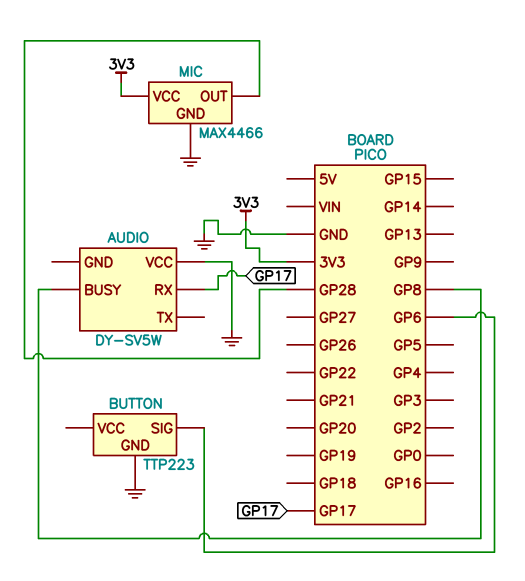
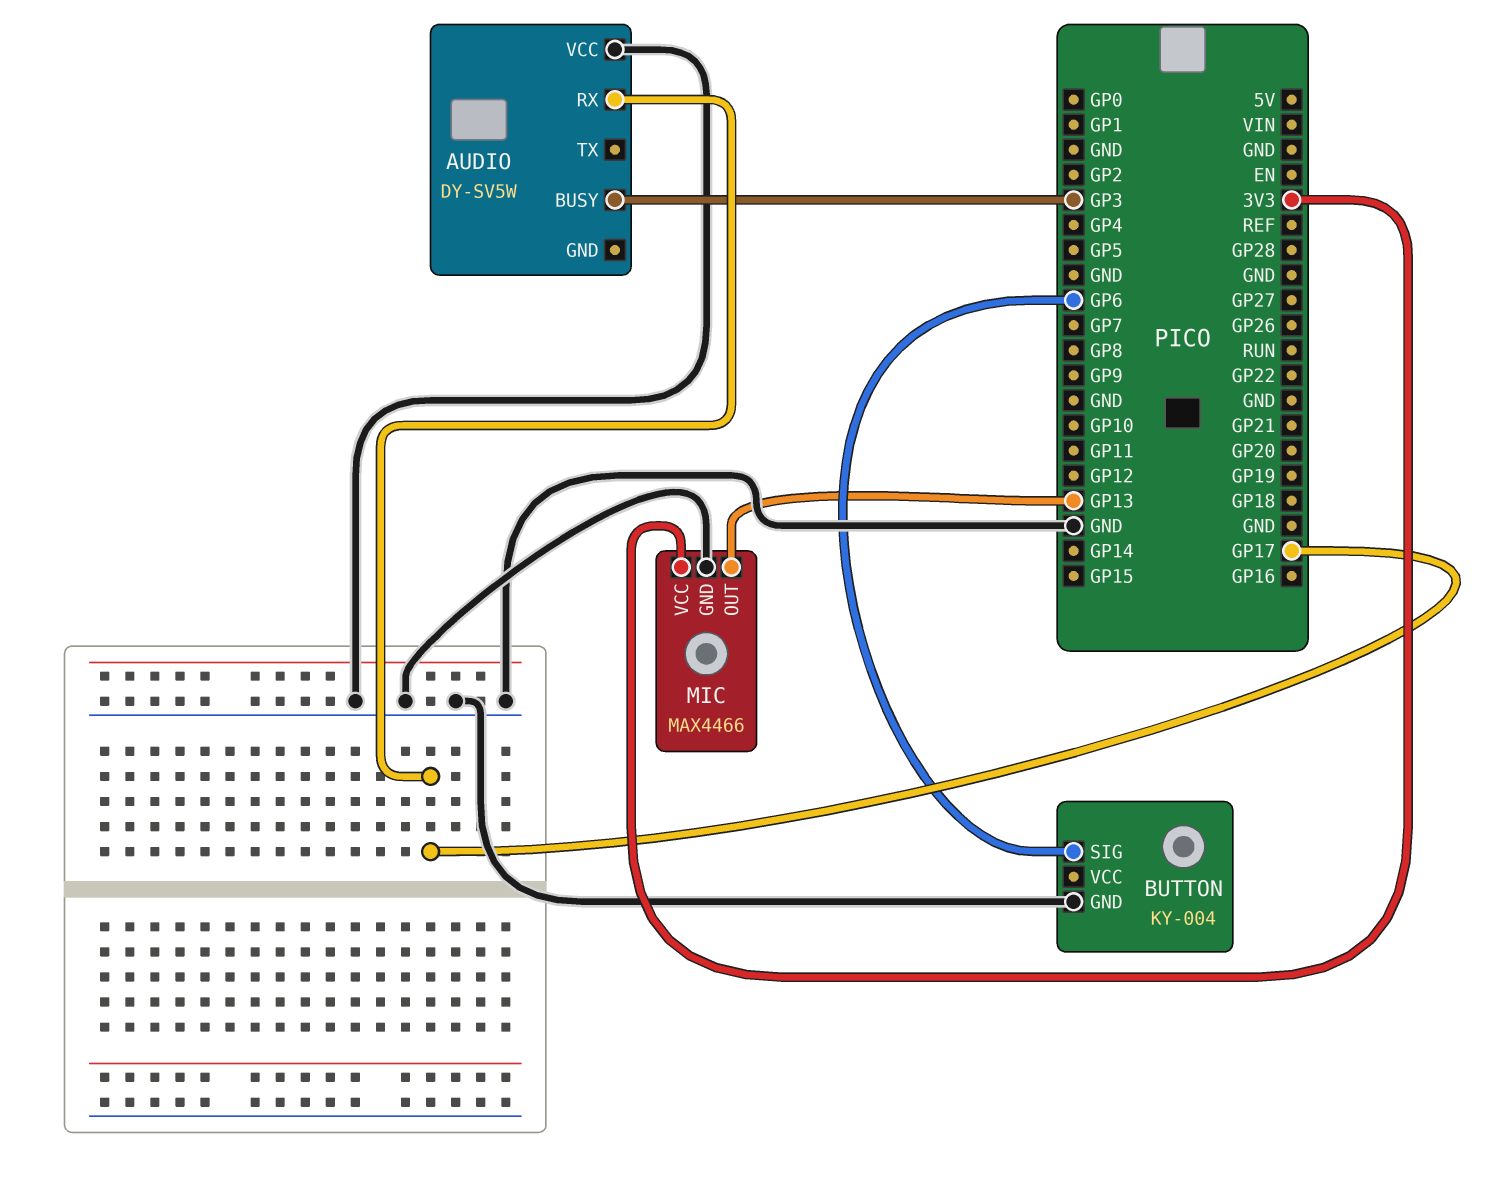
AUDIO pin BUSY: GP8 -> GP3
BUTTON: TTP223 -> KY-004
MIC pin OUT: GP28 -> GP13

